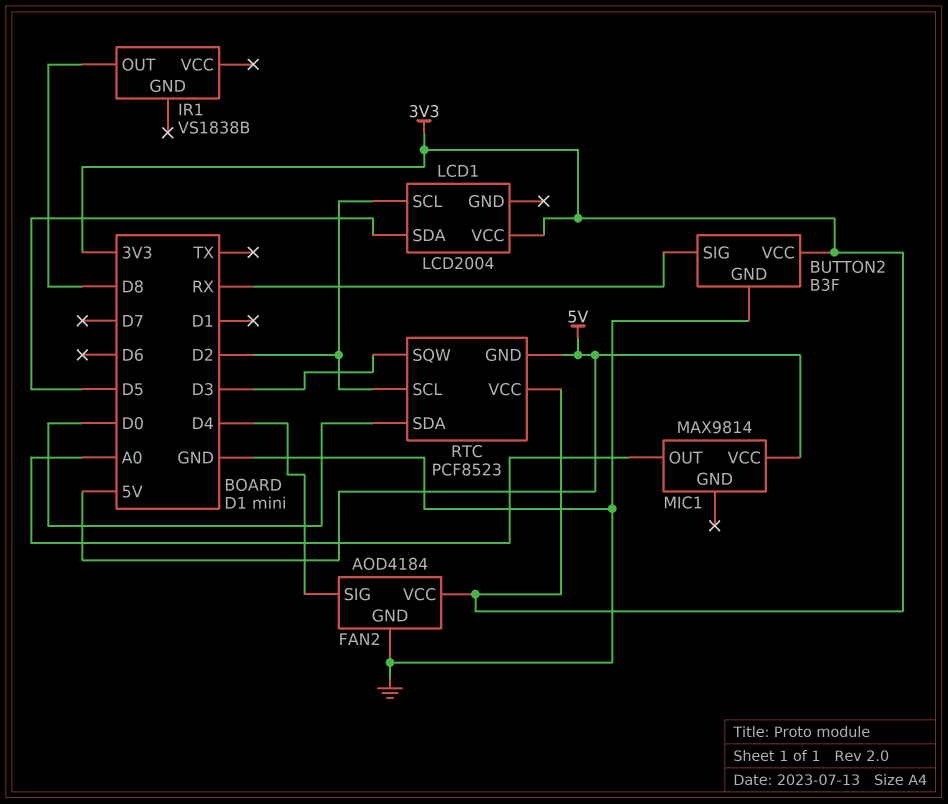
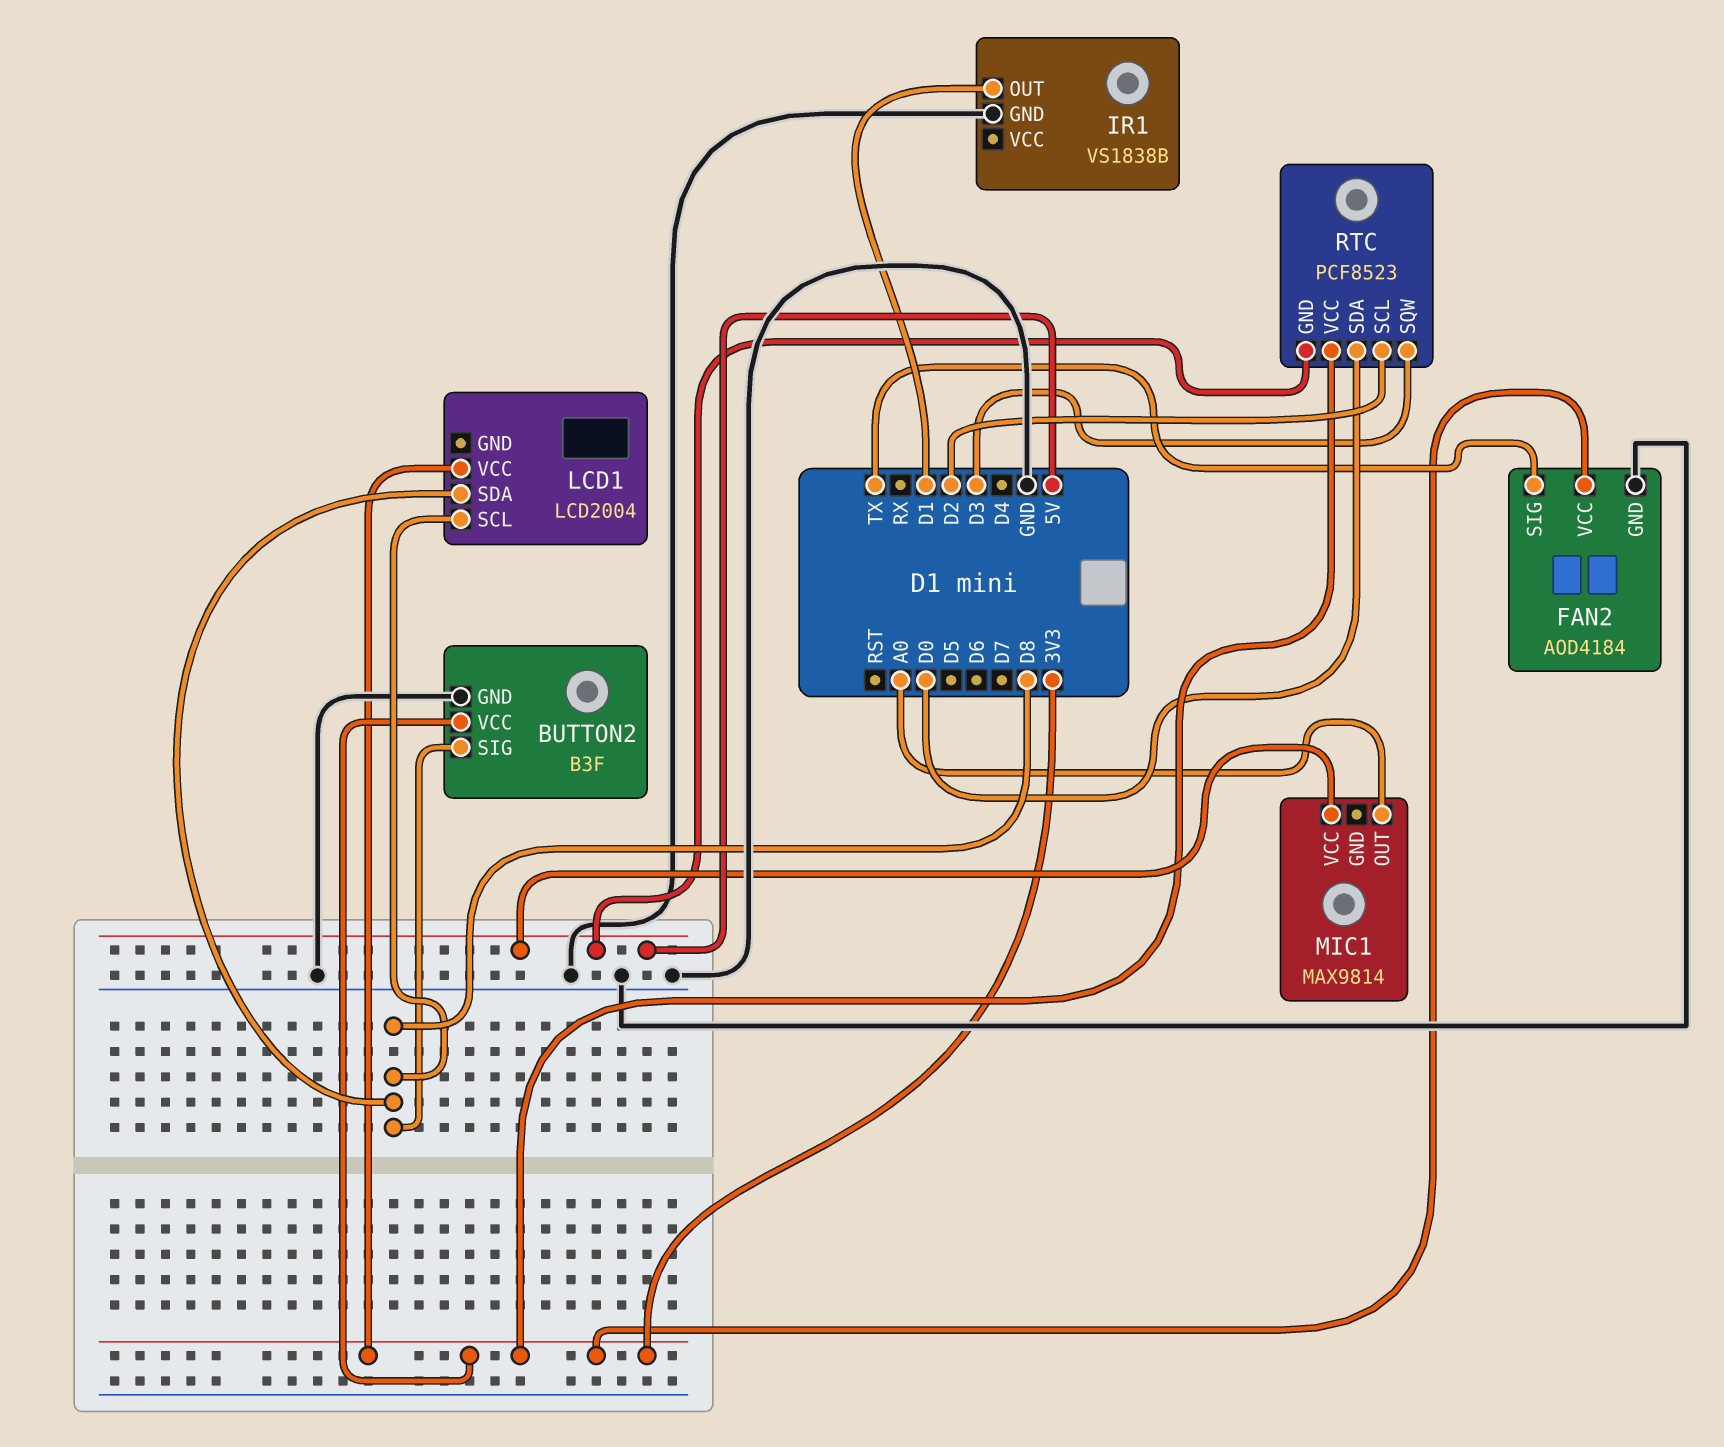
BUTTON2 pin SIG: RX -> D8
FAN2 pin SIG: D4 -> TX
IR1 pin GND: none -> GND
IR1 pin OUT: D8 -> D1
LCD1 pin SCL: D2 -> D8
LCD1 pin SDA: D5 -> D8

